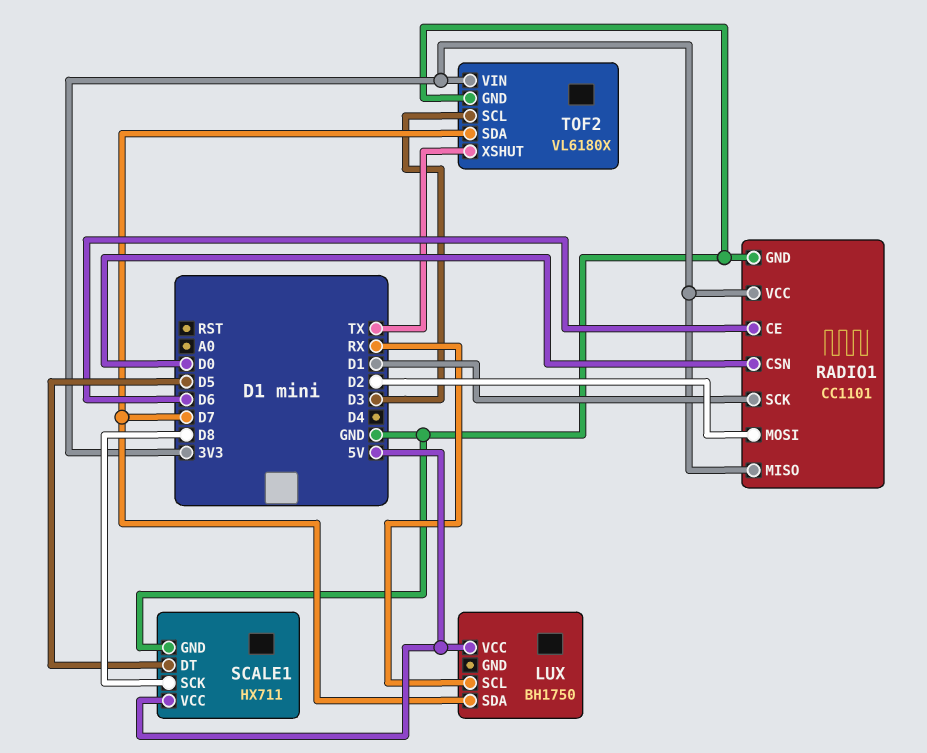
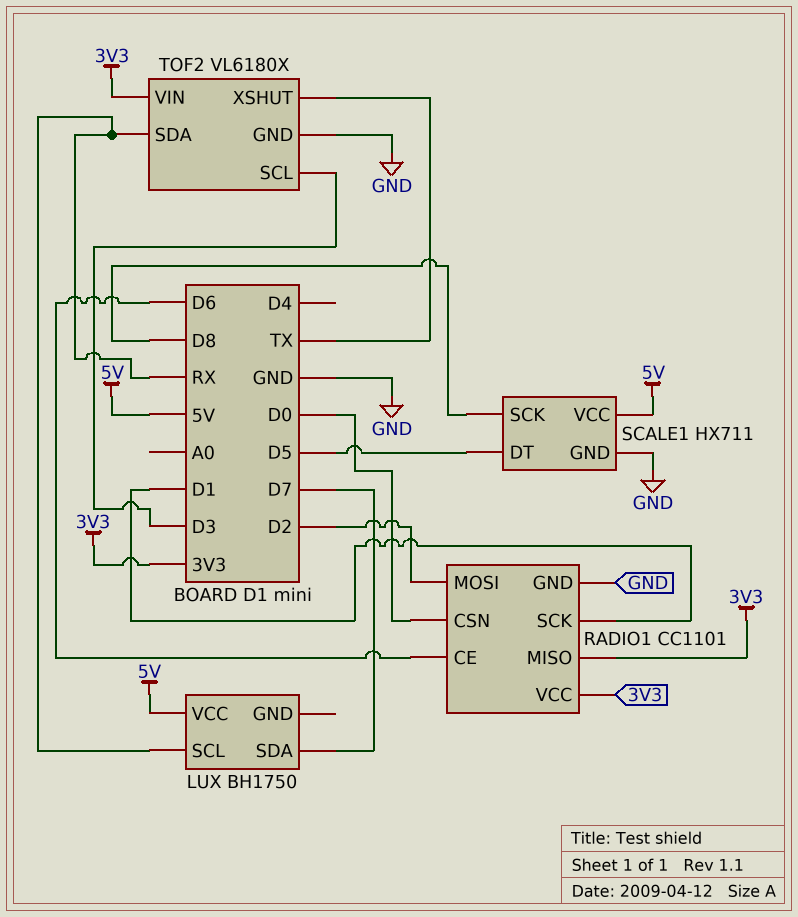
TOF2 pin SDA: D7 -> RX

